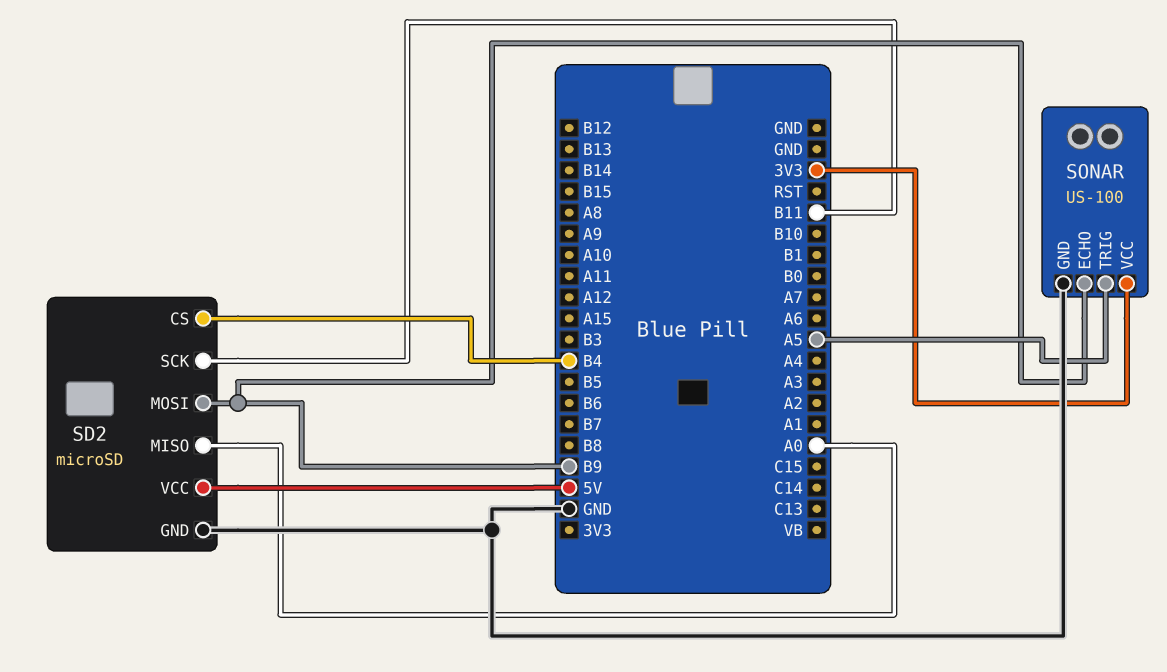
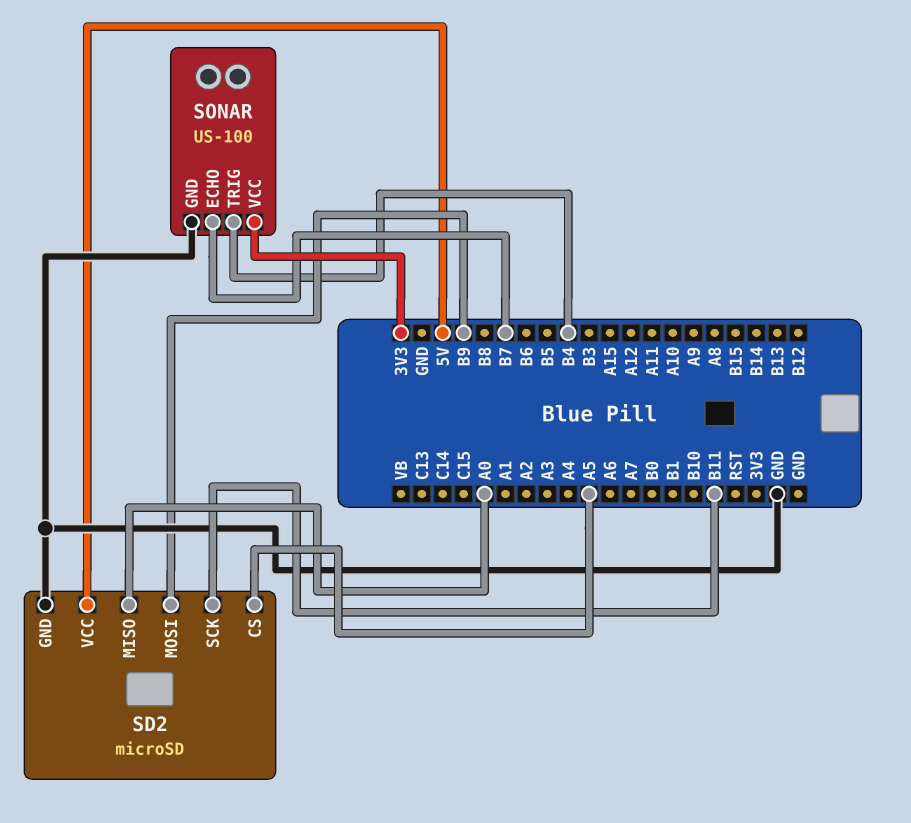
SD2 pin CS: B4 -> A5
SONAR pin ECHO: B9 -> B7
SONAR pin TRIG: A5 -> B4

